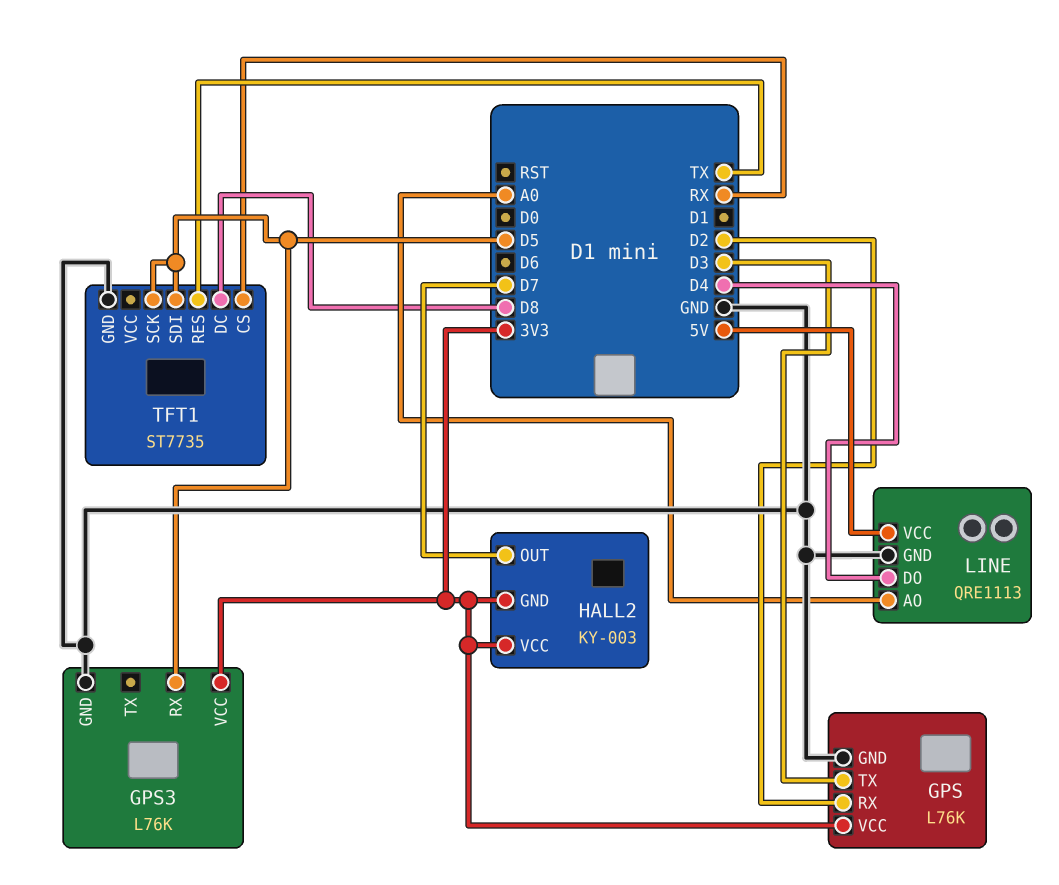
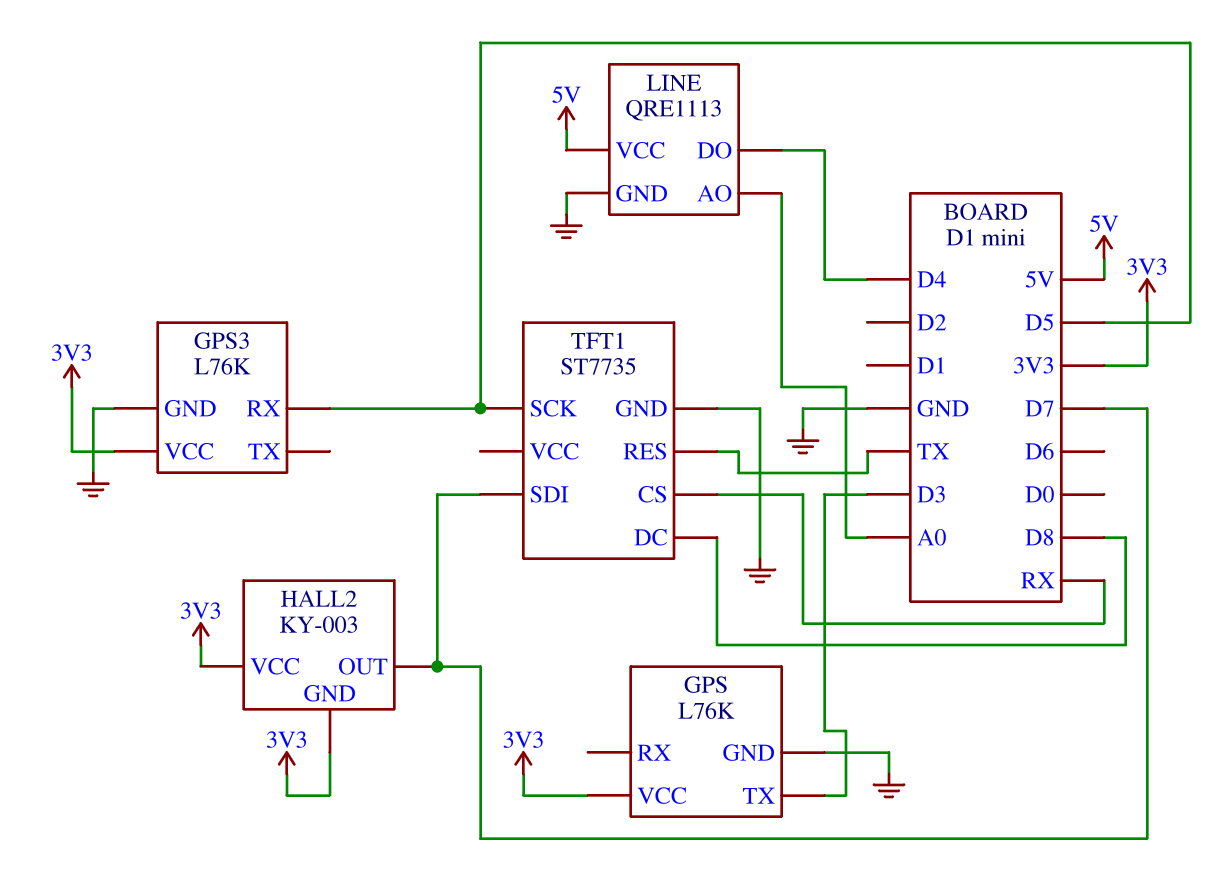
GPS pin RX: D2 -> none
TFT1 pin SDI: D5 -> D7

